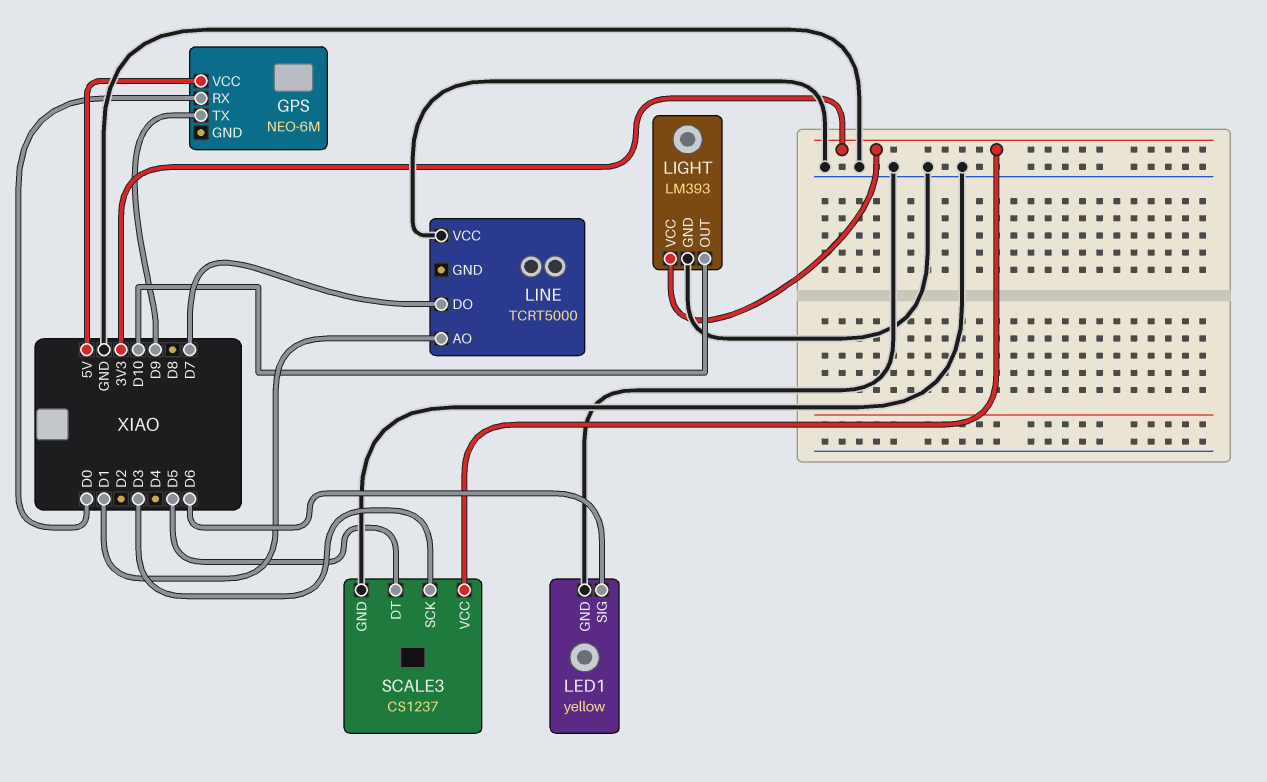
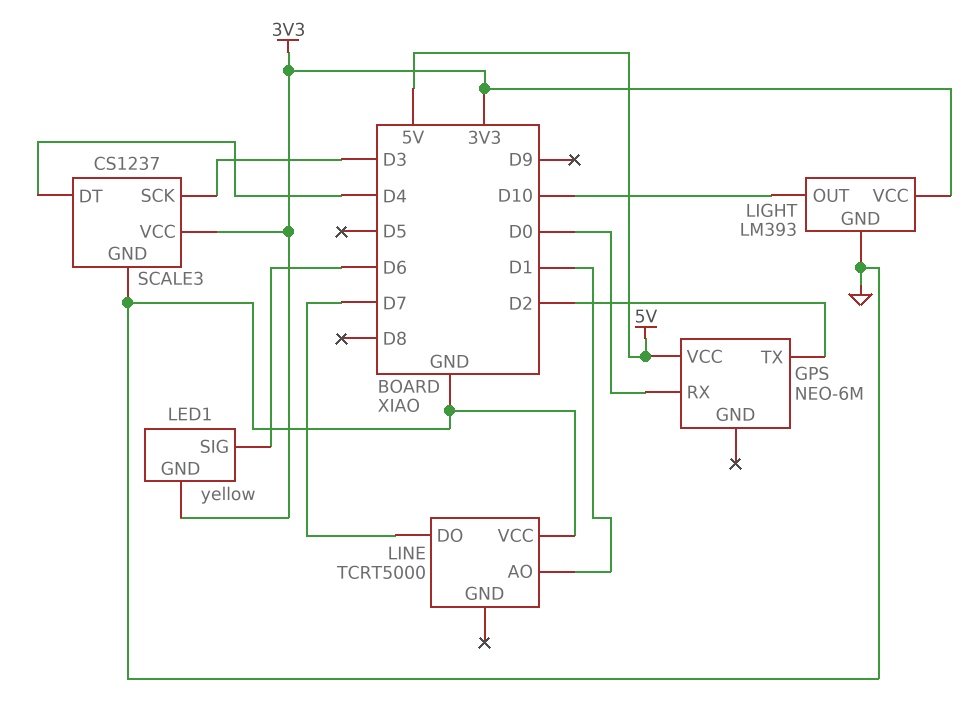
GPS pin TX: D9 -> D2
LED1 pin GND: GND -> 3V3
SCALE3 pin DT: D5 -> D4

